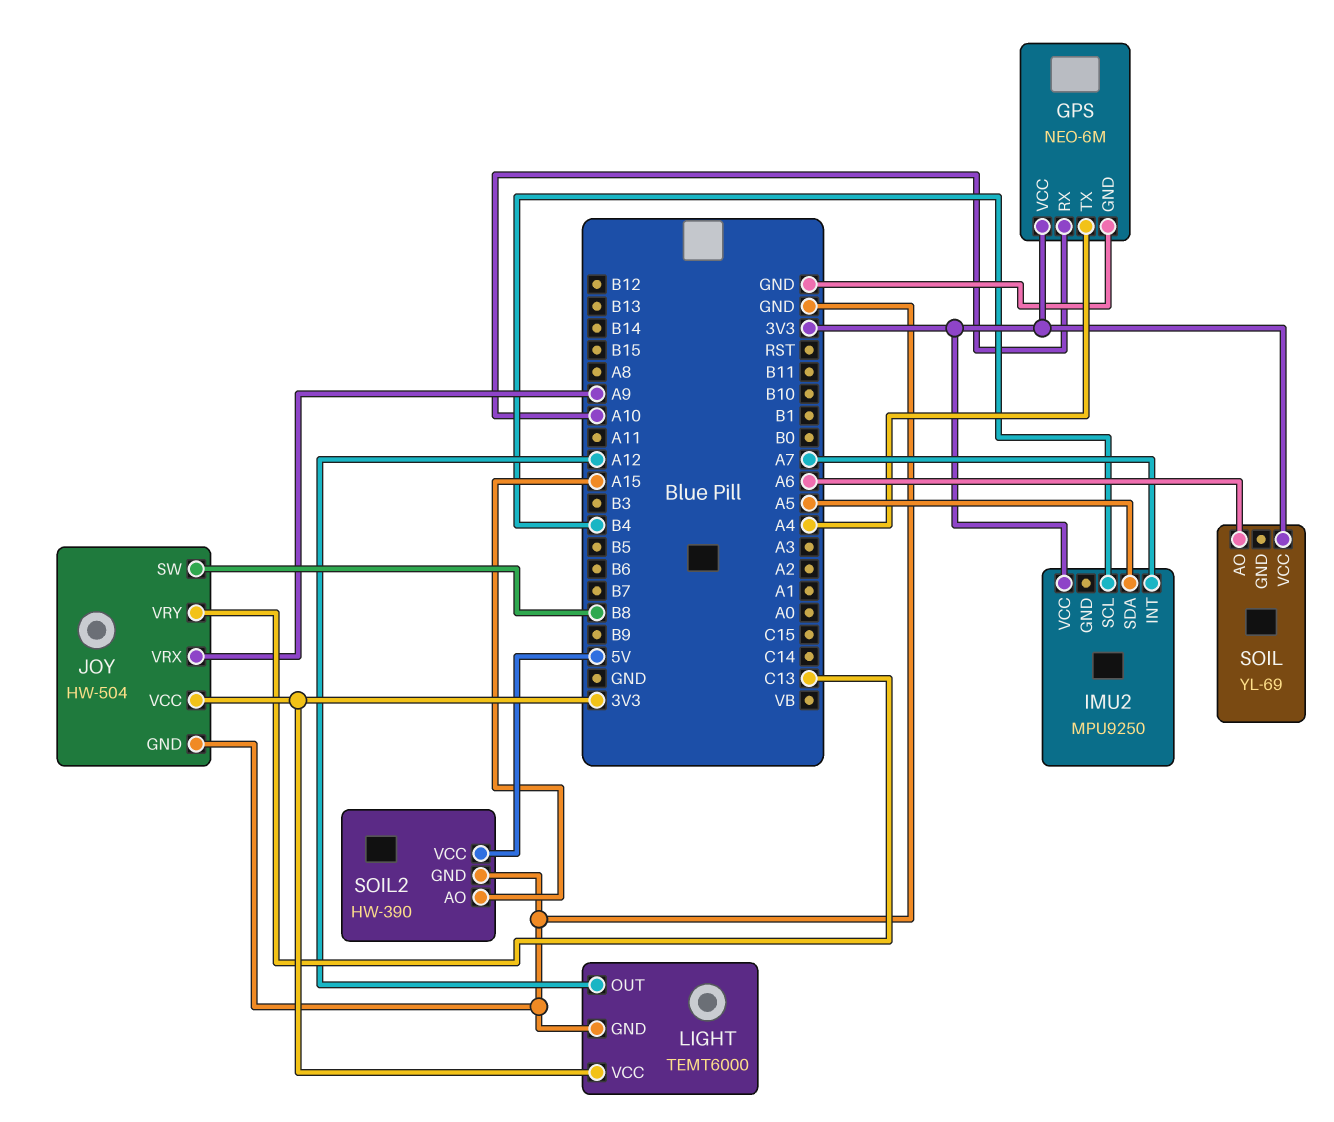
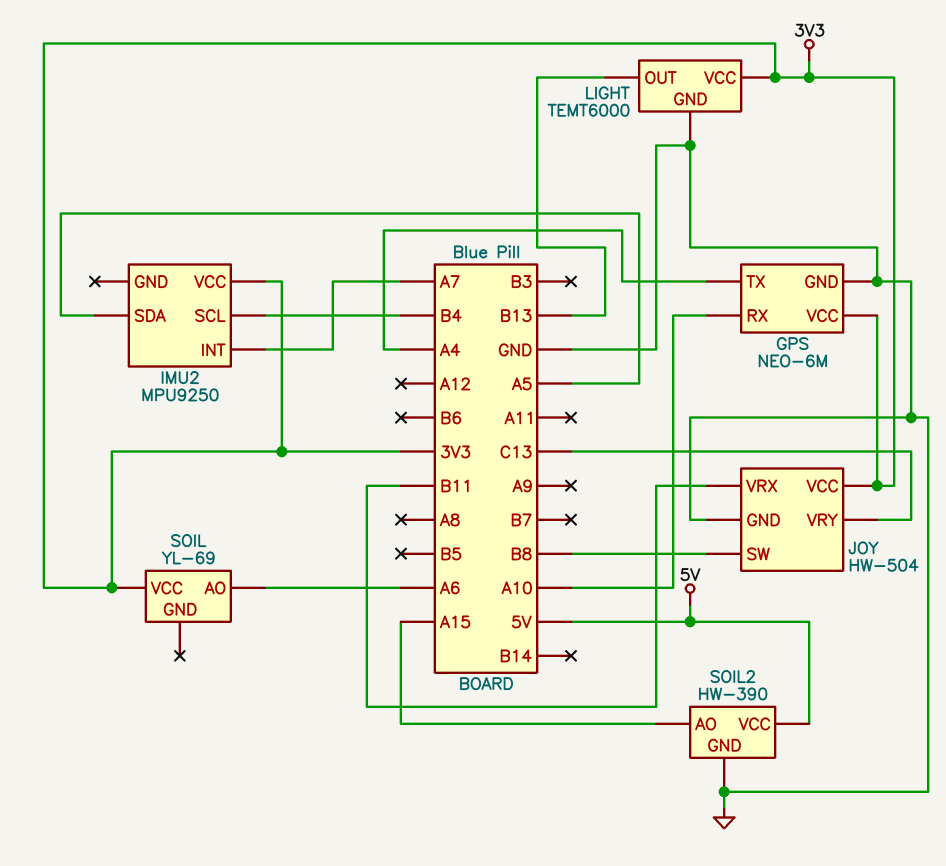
JOY pin VRX: A9 -> B11
LIGHT pin OUT: A12 -> B13

